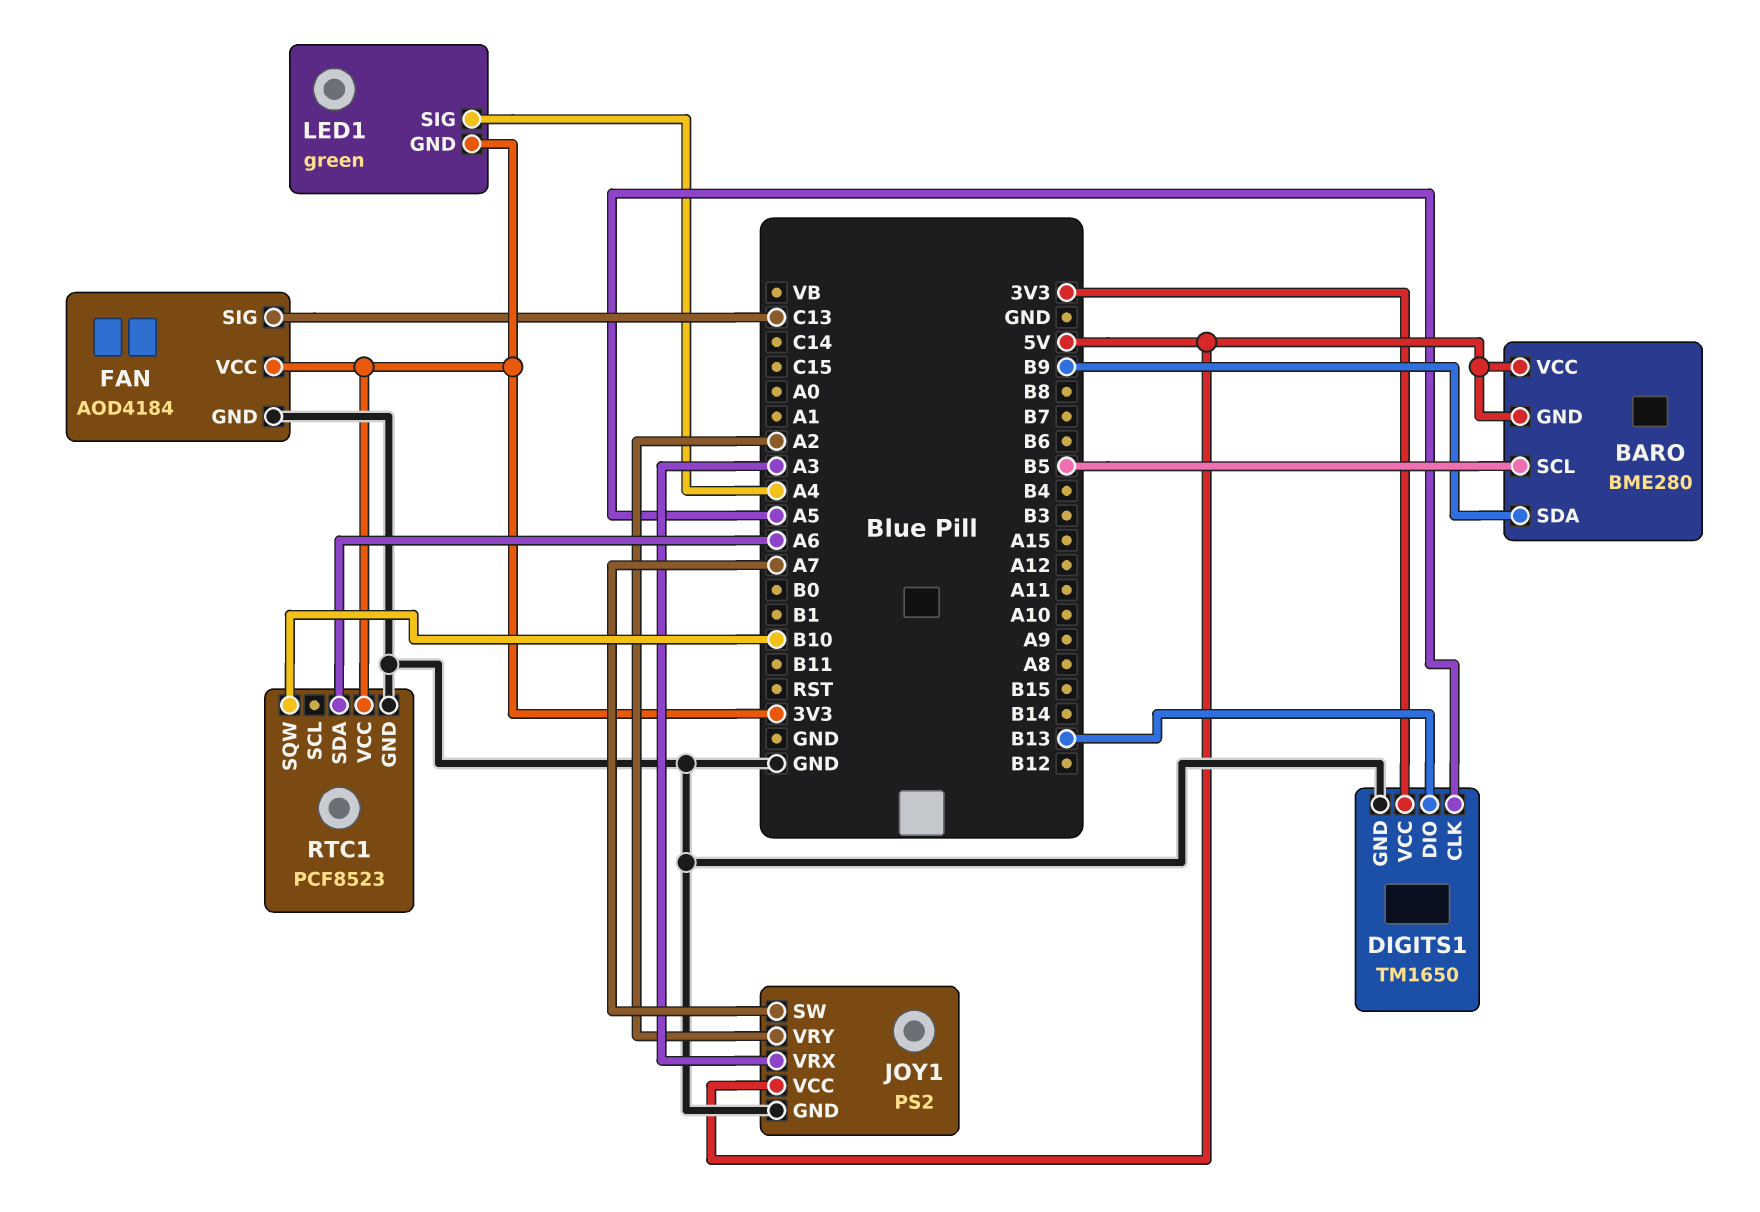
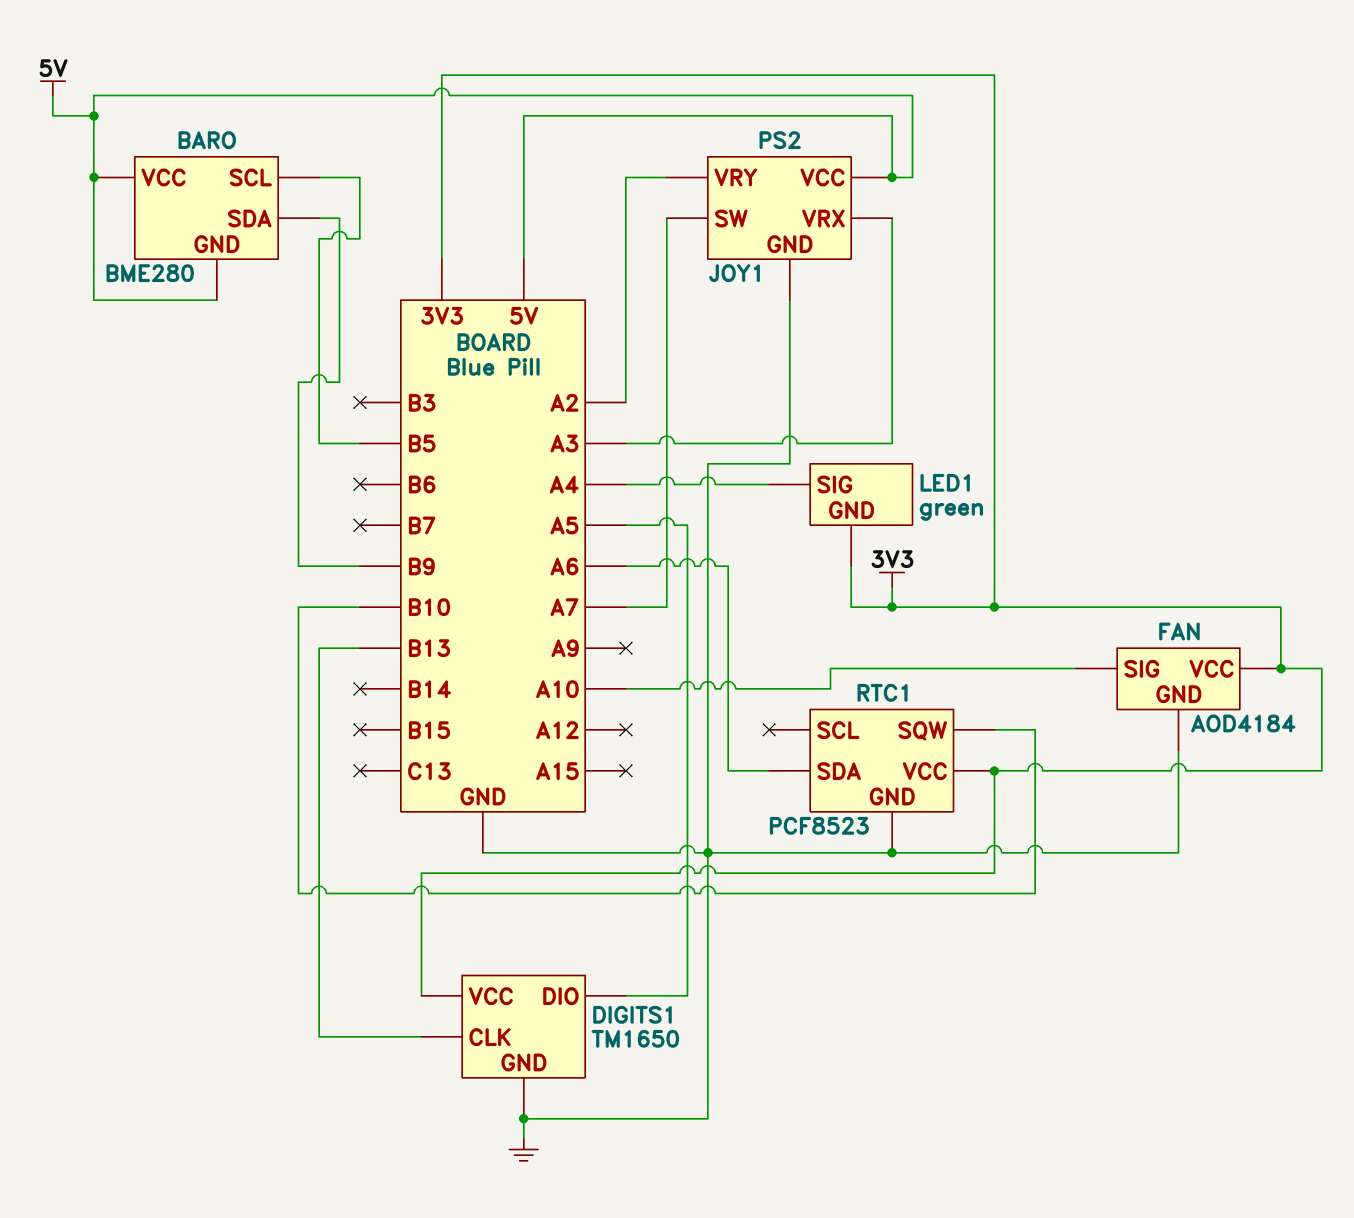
DIGITS1 pin CLK: A5 -> B13
DIGITS1 pin DIO: B13 -> A5
FAN pin SIG: C13 -> A10

